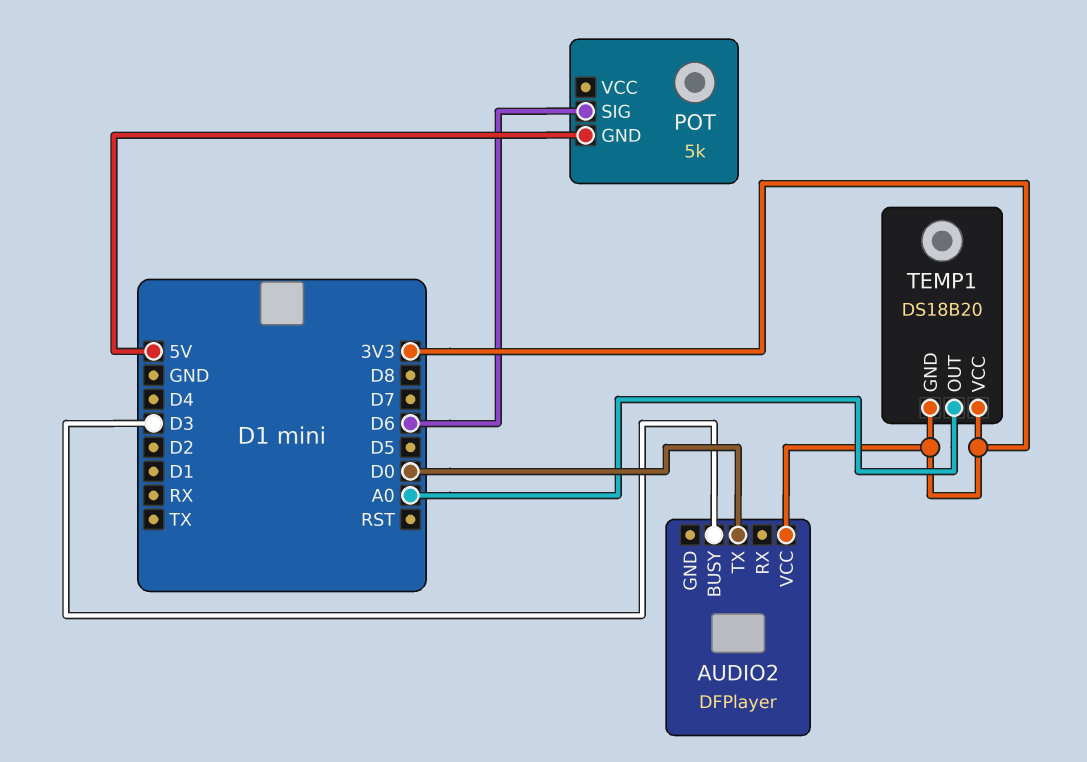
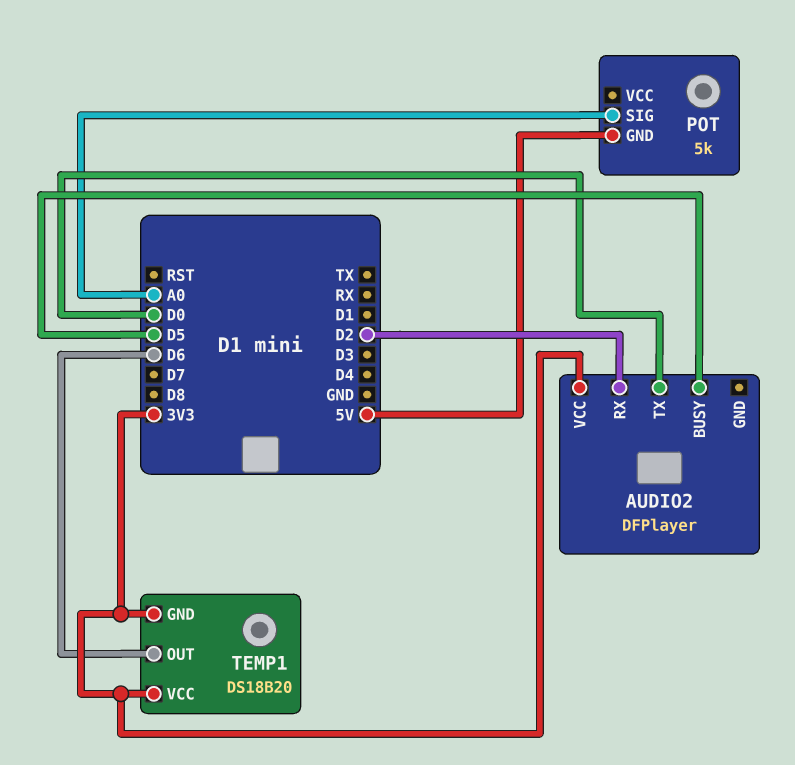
AUDIO2 pin BUSY: D3 -> D5
AUDIO2 pin RX: none -> D2
POT pin SIG: D6 -> A0
TEMP1 pin OUT: A0 -> D6

